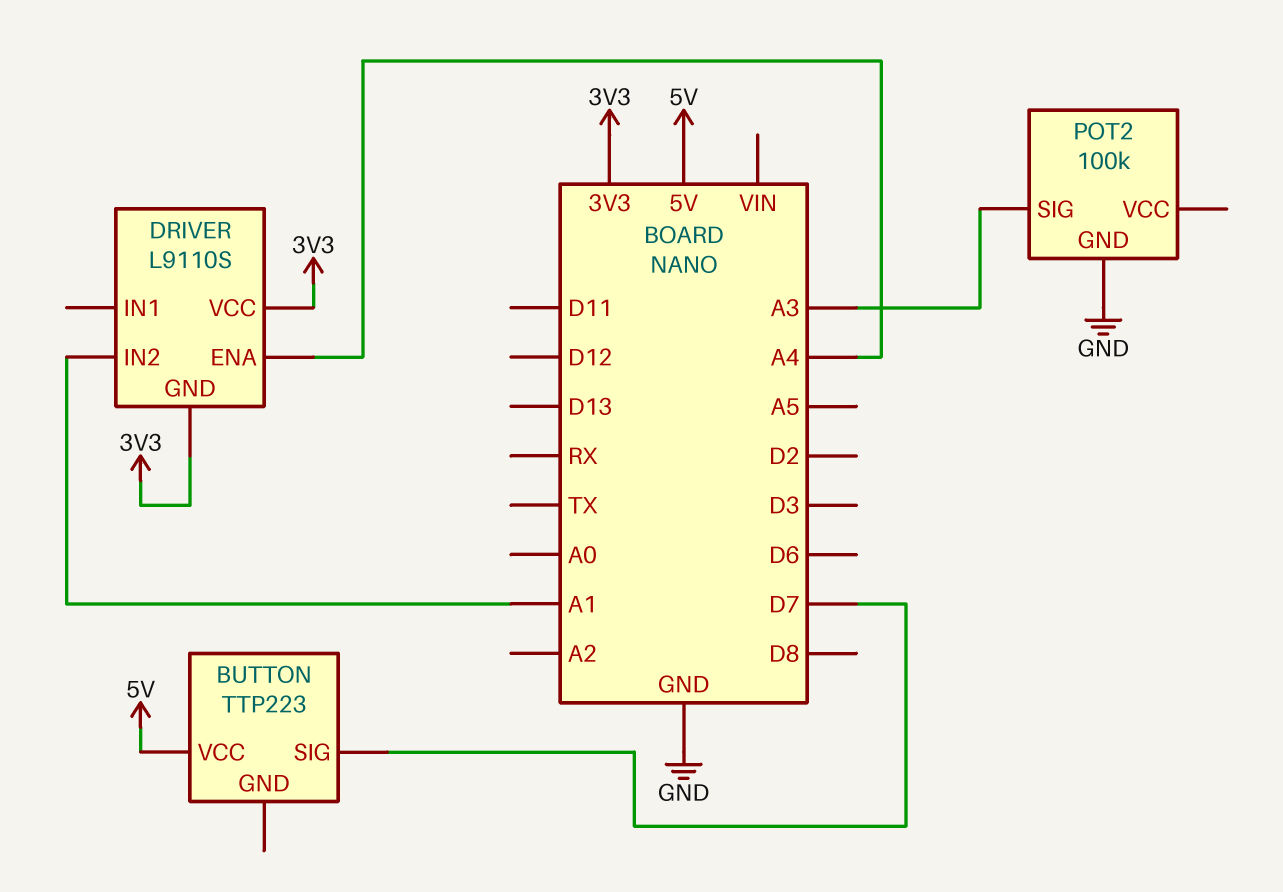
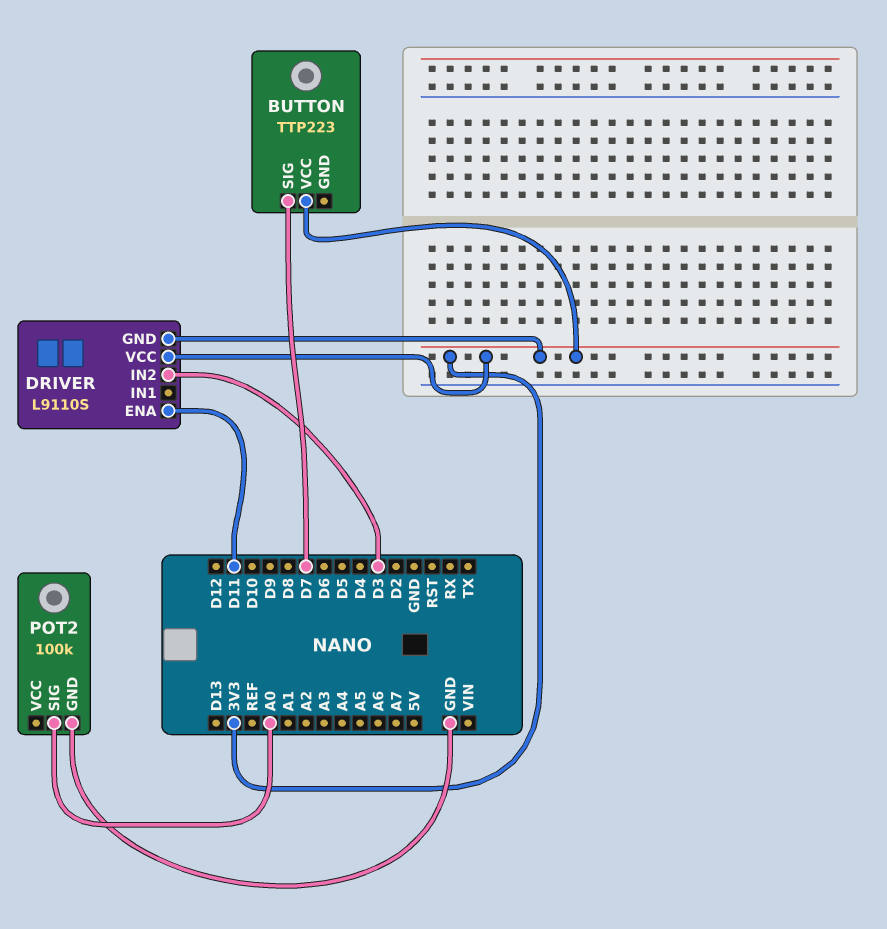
BUTTON pin VCC: 5V -> 3V3
DRIVER pin ENA: A4 -> D11
DRIVER pin IN2: A1 -> D3
POT2 pin SIG: A3 -> A0

